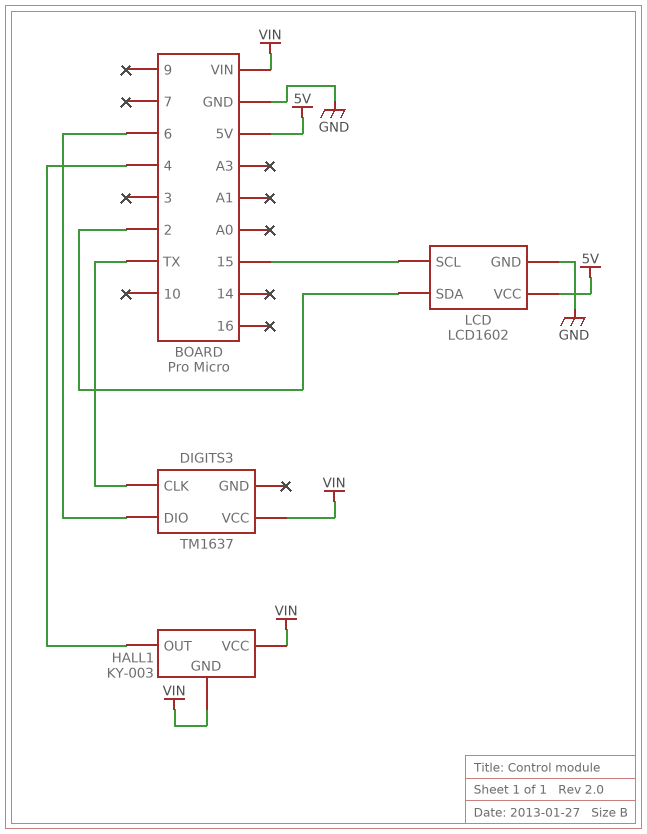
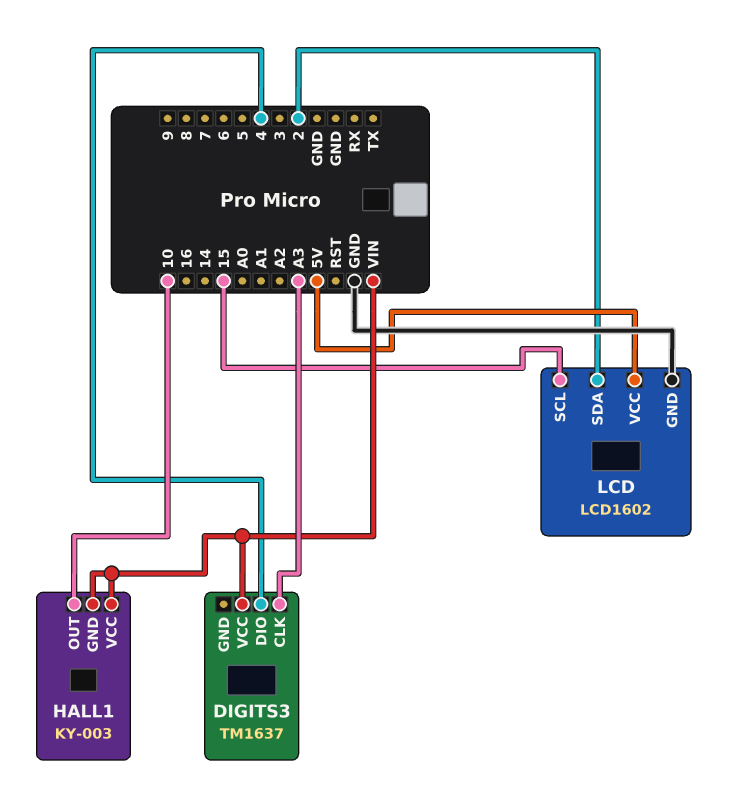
DIGITS3 pin CLK: TX -> A3
DIGITS3 pin DIO: 6 -> 4
HALL1 pin OUT: 4 -> 10

